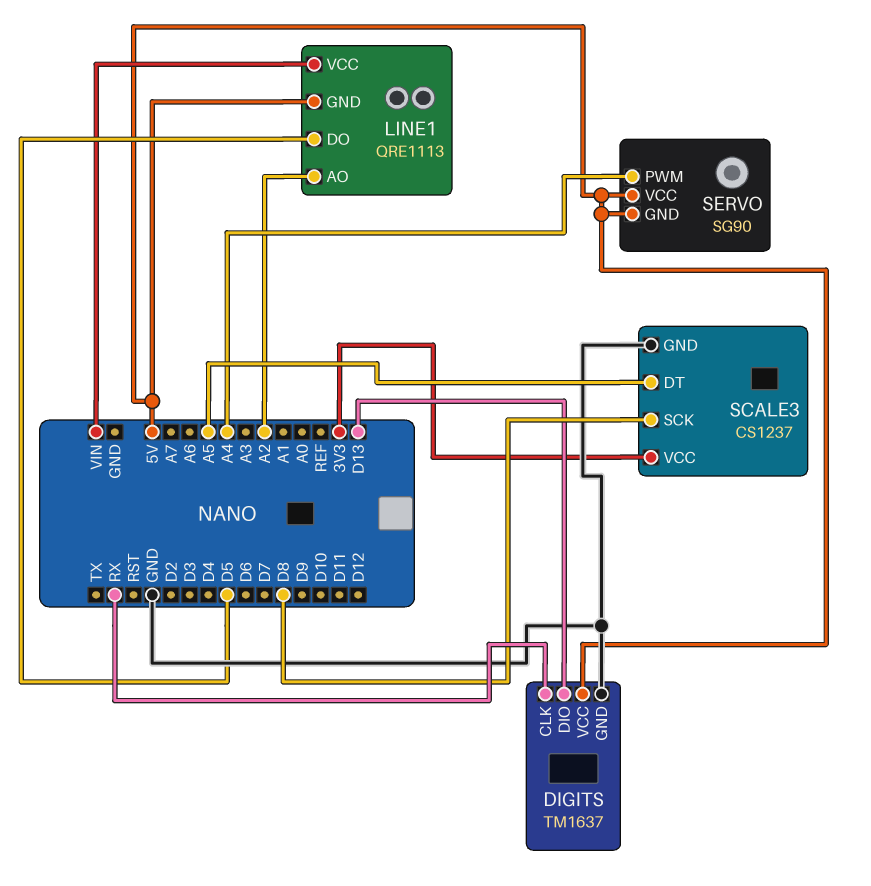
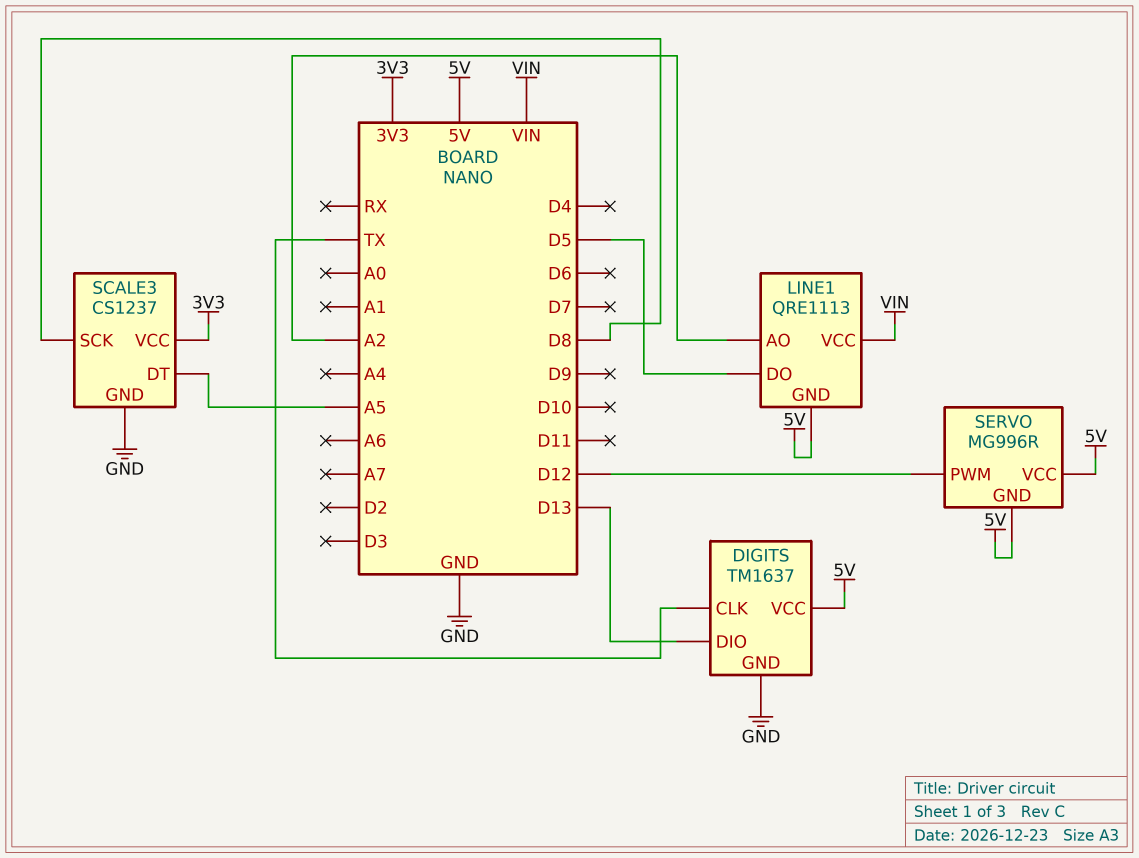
DIGITS pin CLK: RX -> TX
SERVO: SG90 -> MG996R
SERVO pin PWM: A4 -> D12

